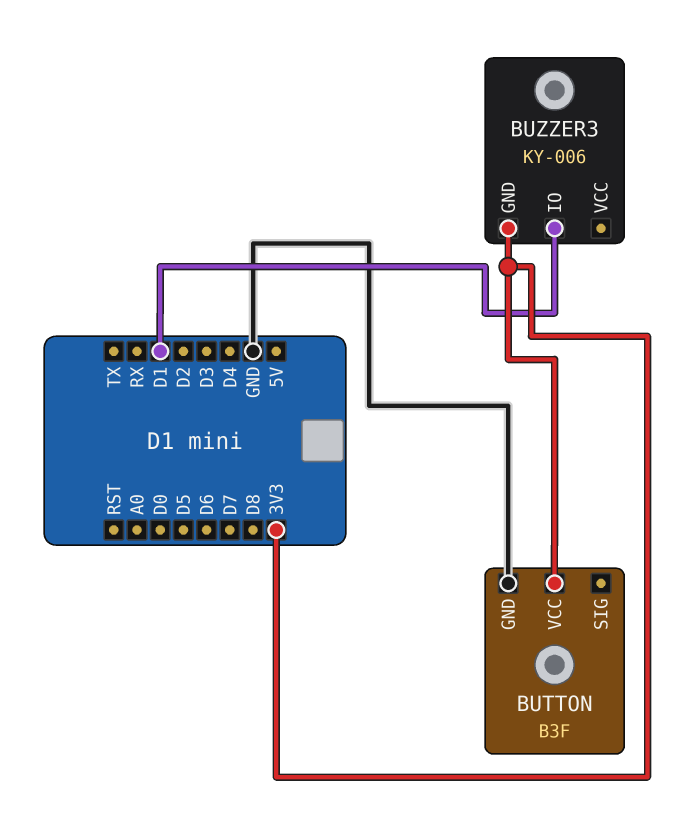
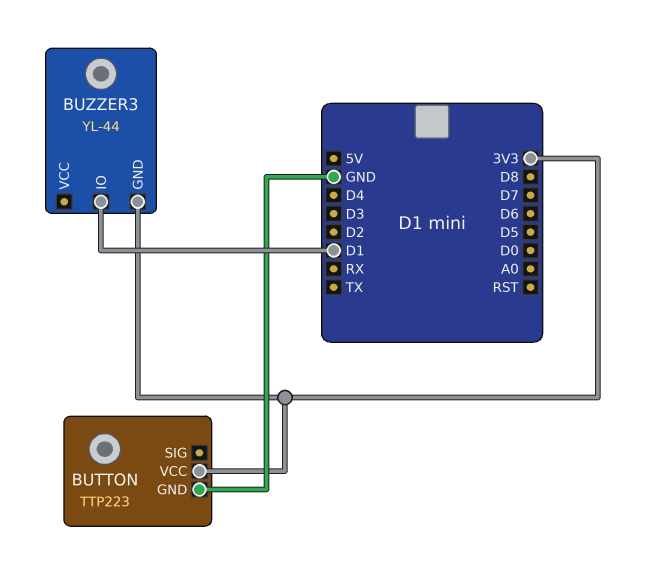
BUTTON: B3F -> TTP223
BUZZER3: KY-006 -> YL-44

